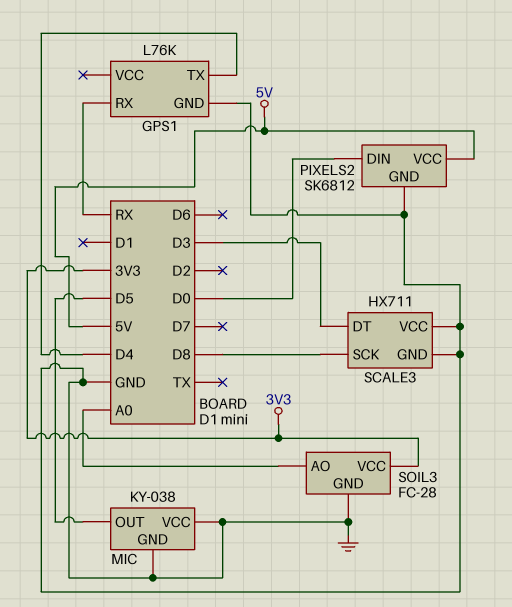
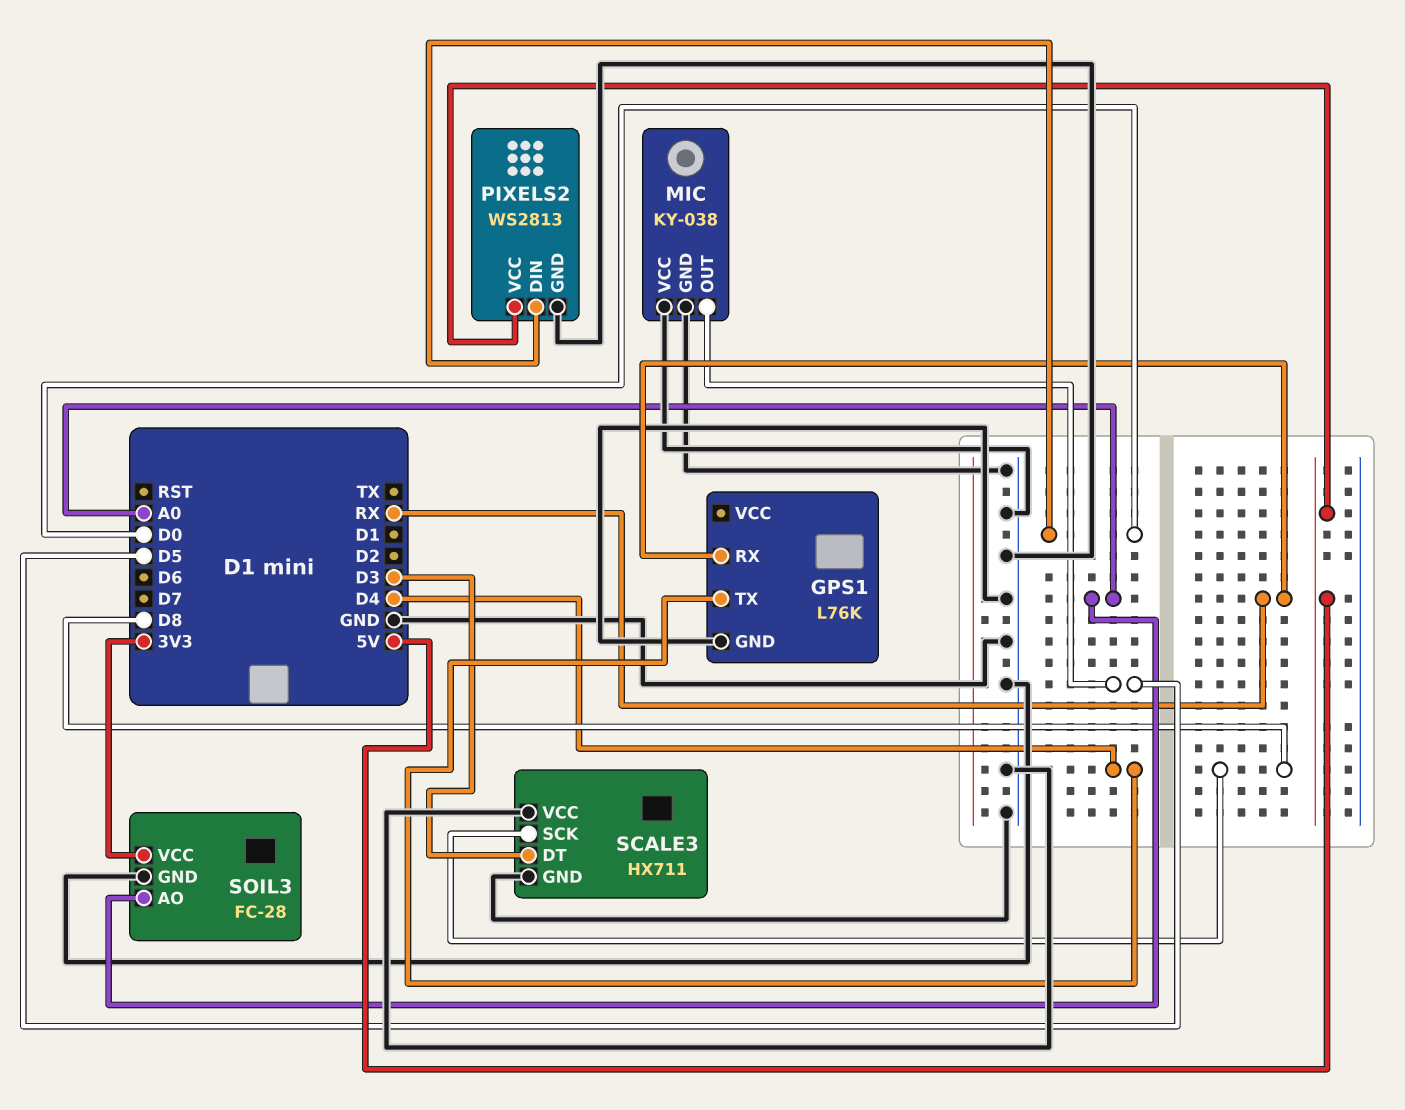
PIXELS2: SK6812 -> WS2813

